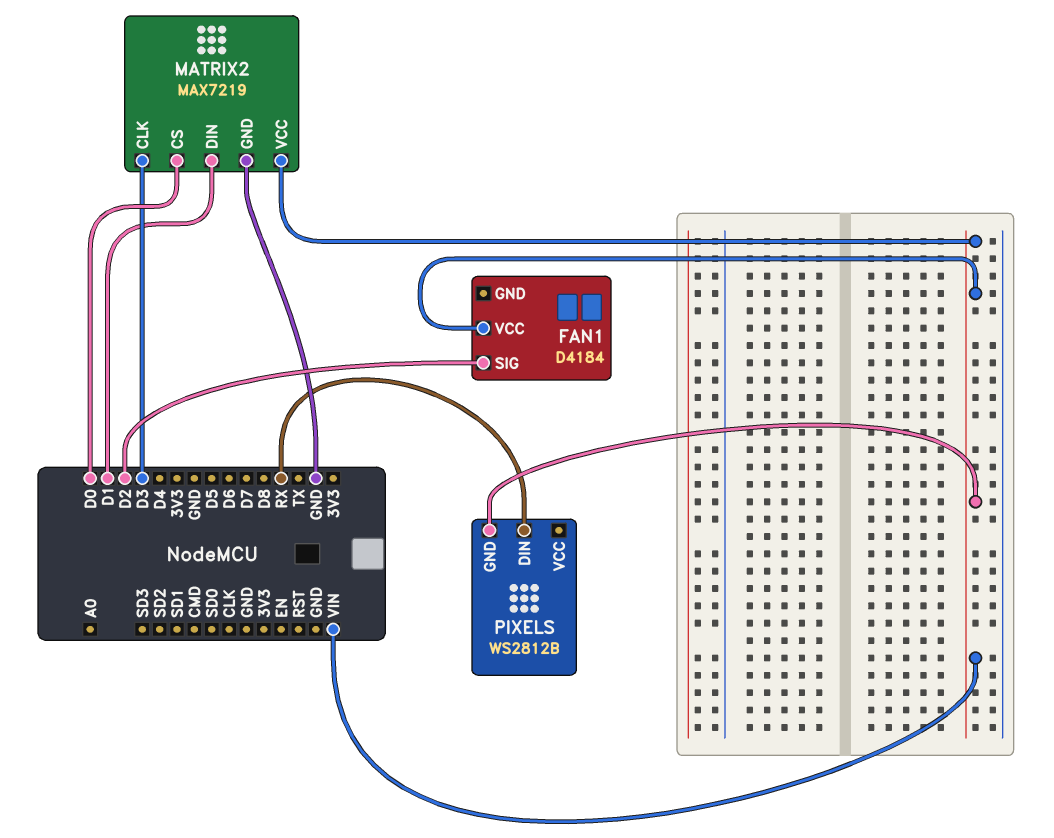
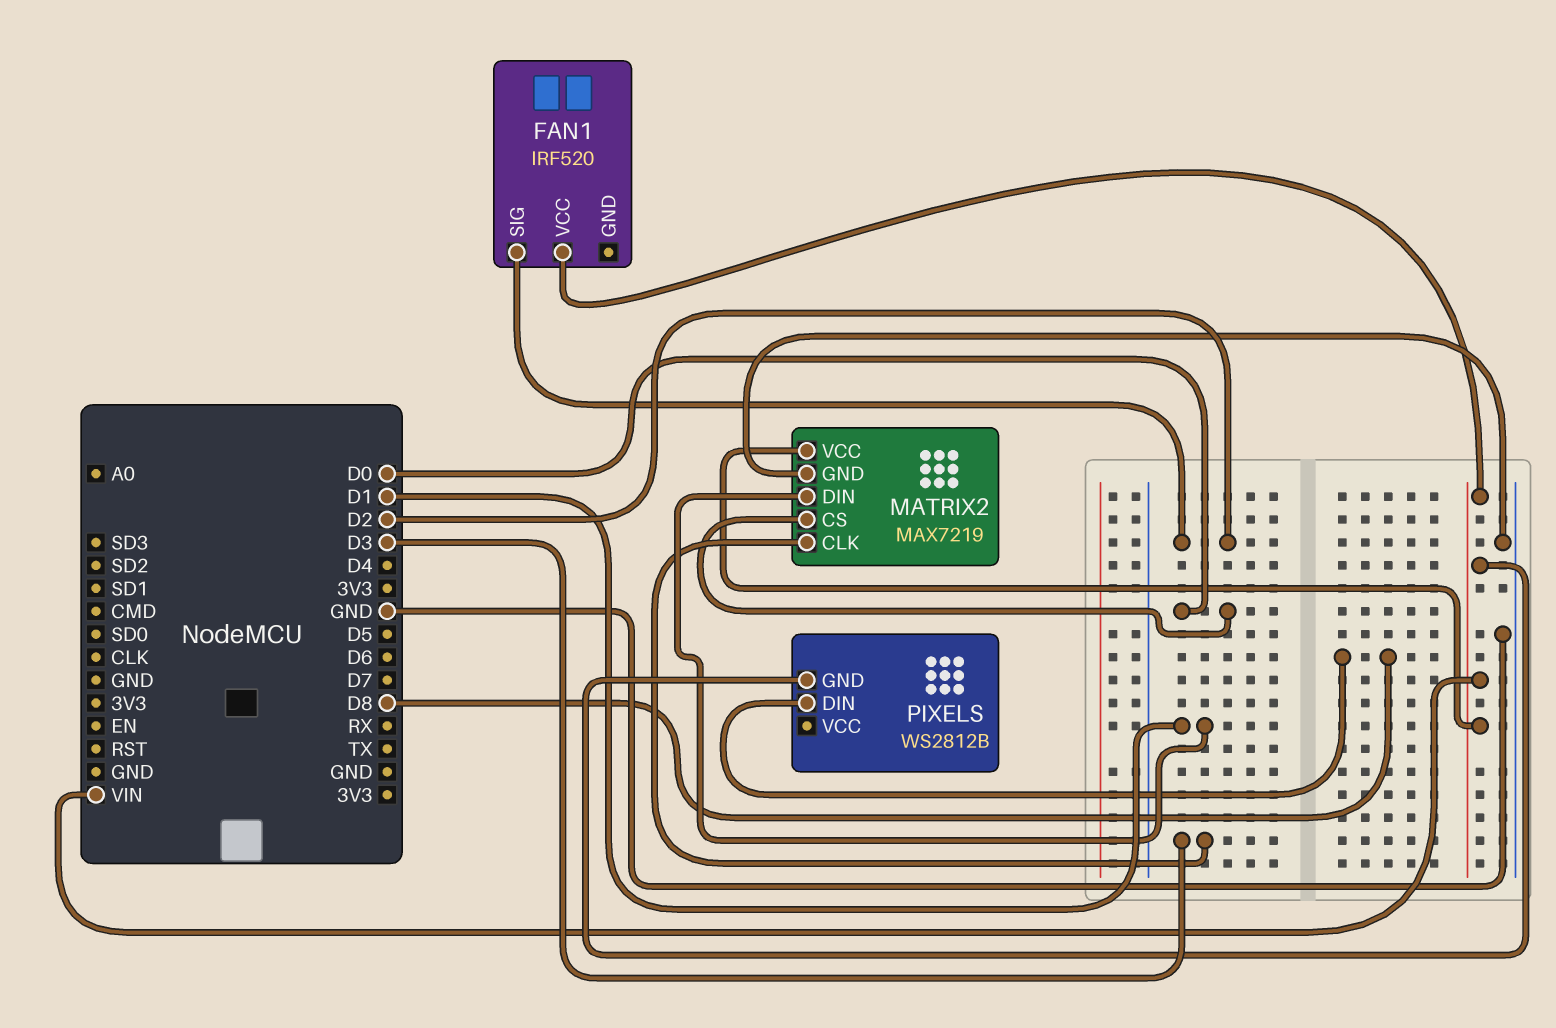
FAN1: D4184 -> IRF520
PIXELS pin DIN: RX -> D8

